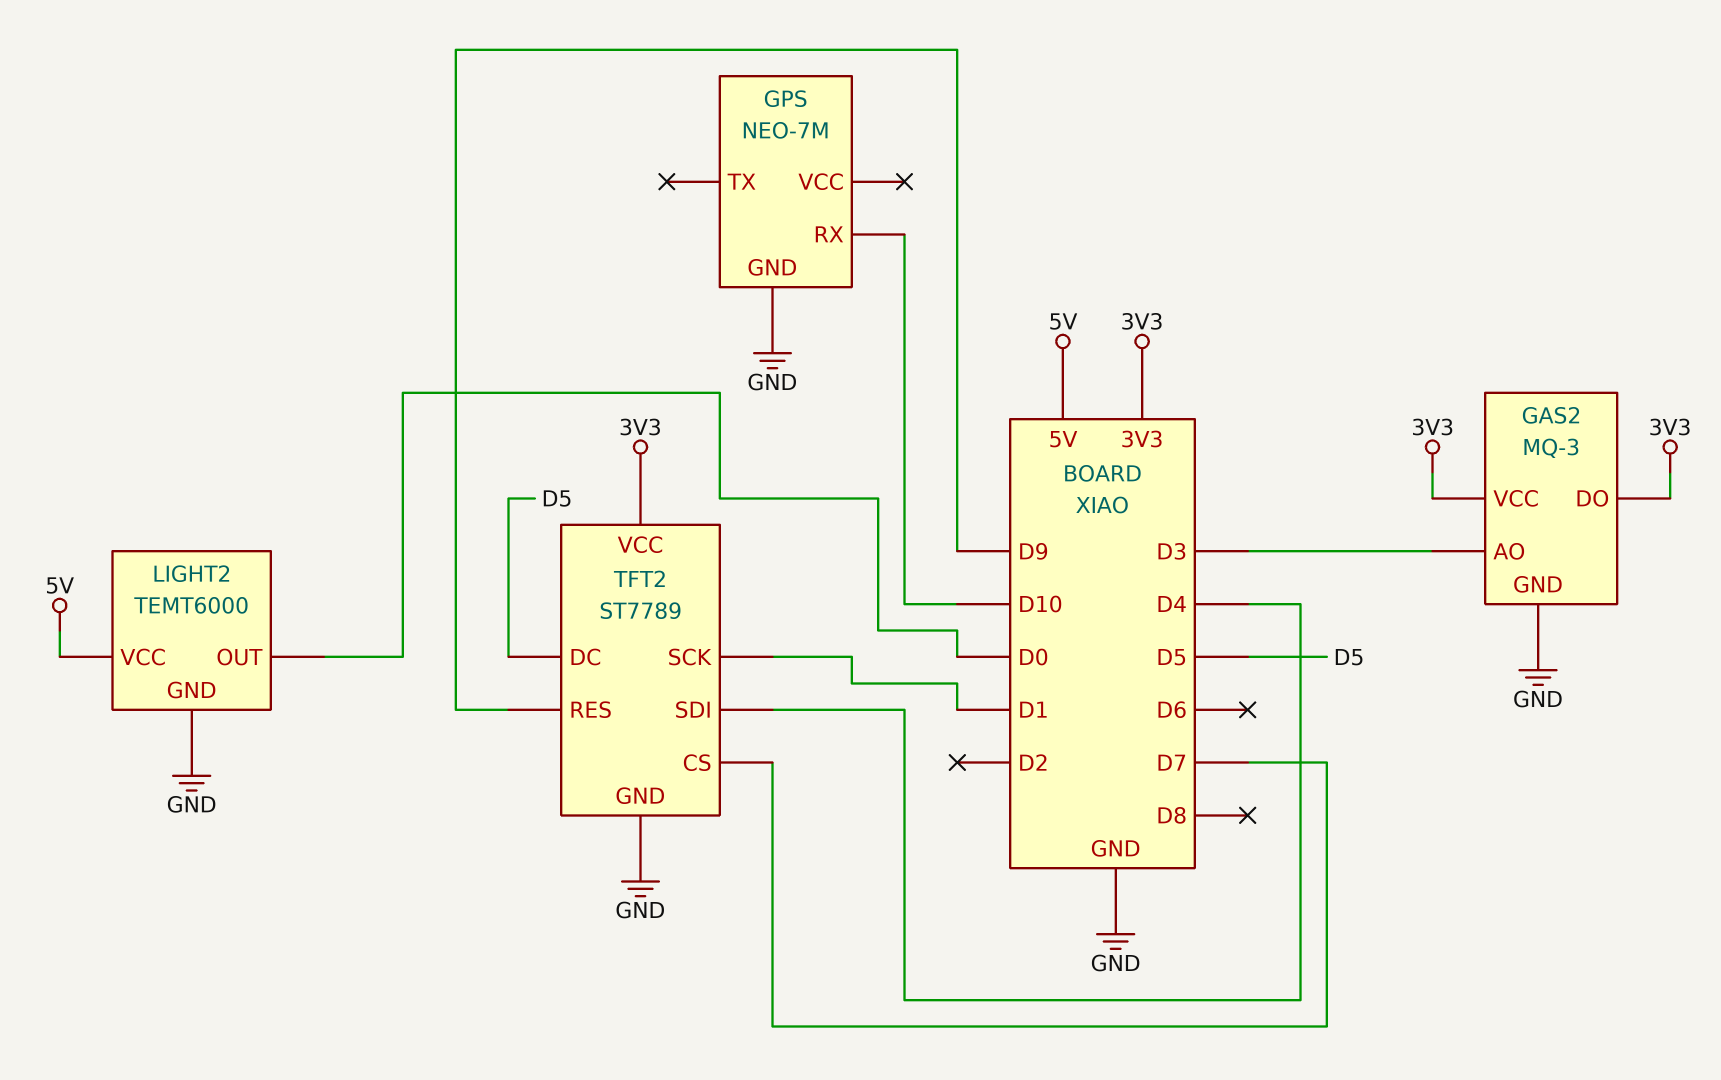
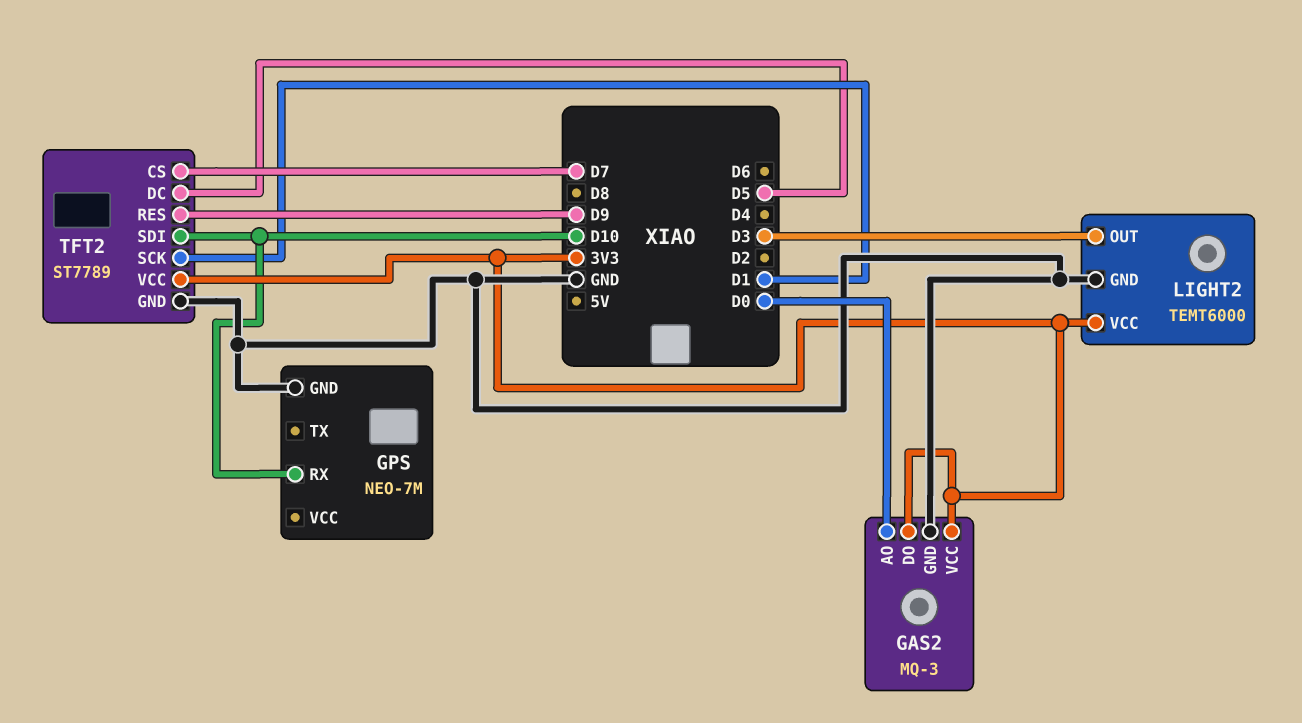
GAS2 pin AO: D3 -> D0
LIGHT2 pin OUT: D0 -> D3
LIGHT2 pin VCC: 5V -> 3V3
TFT2 pin SDI: D4 -> D10

